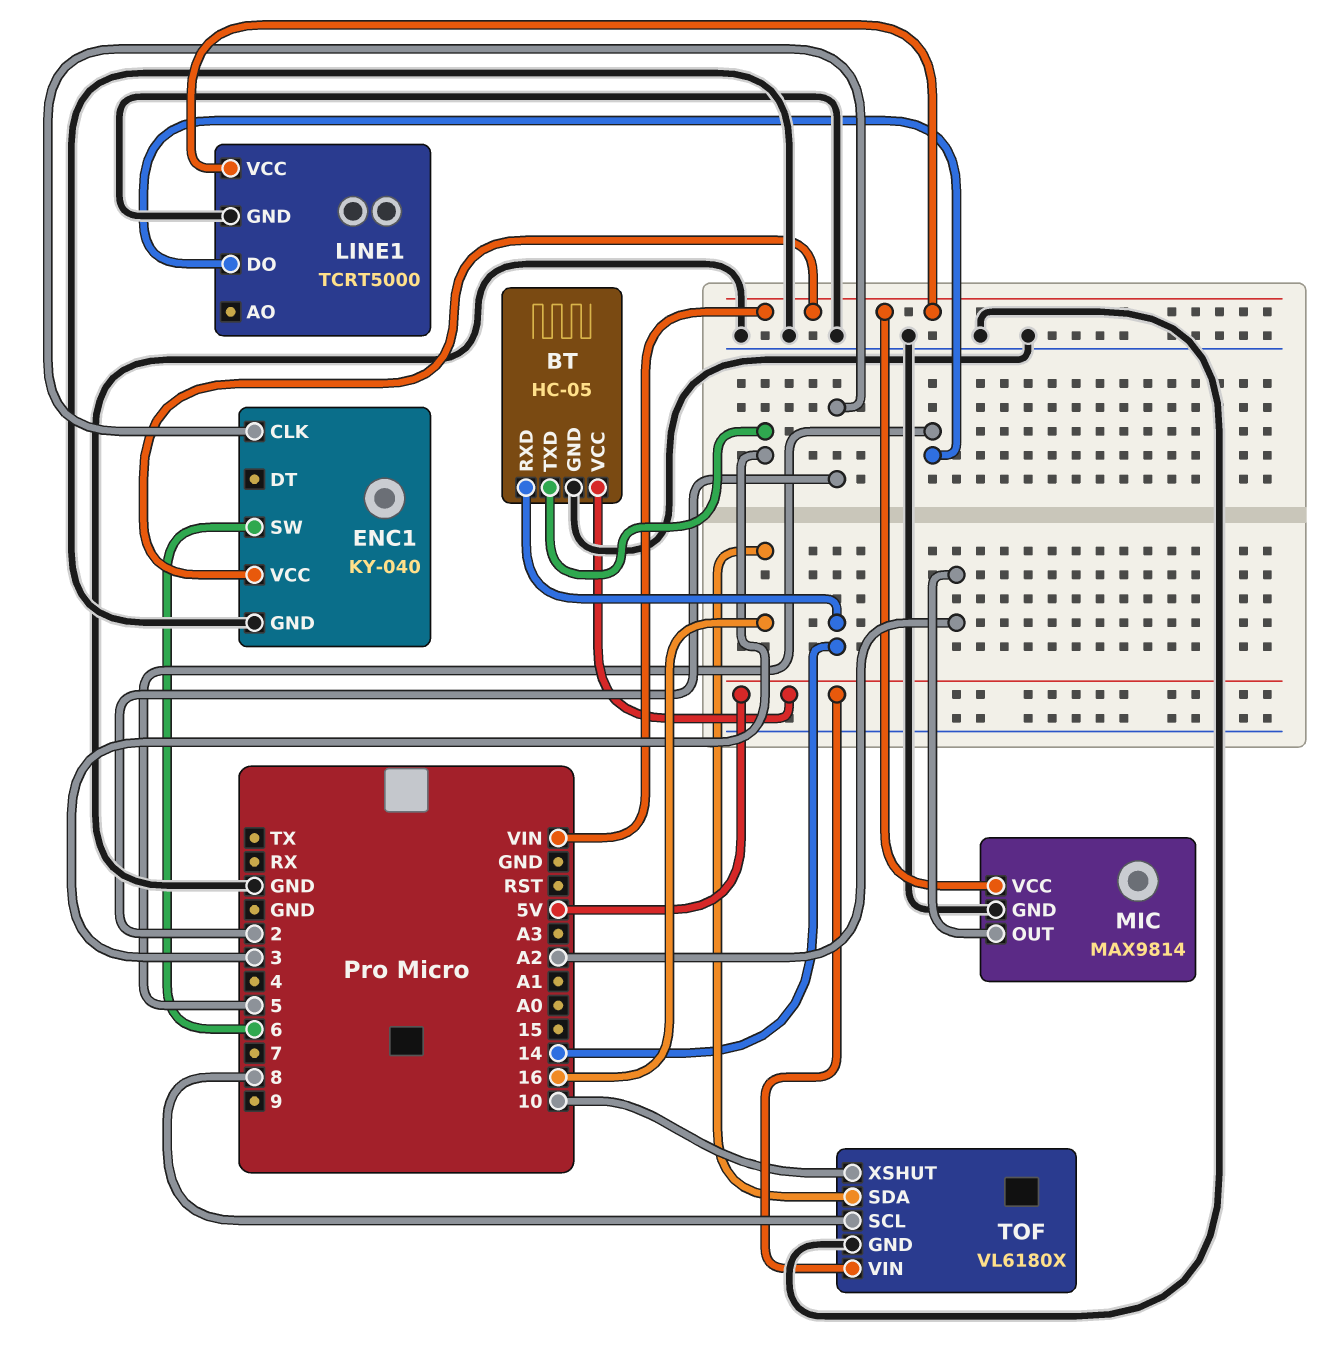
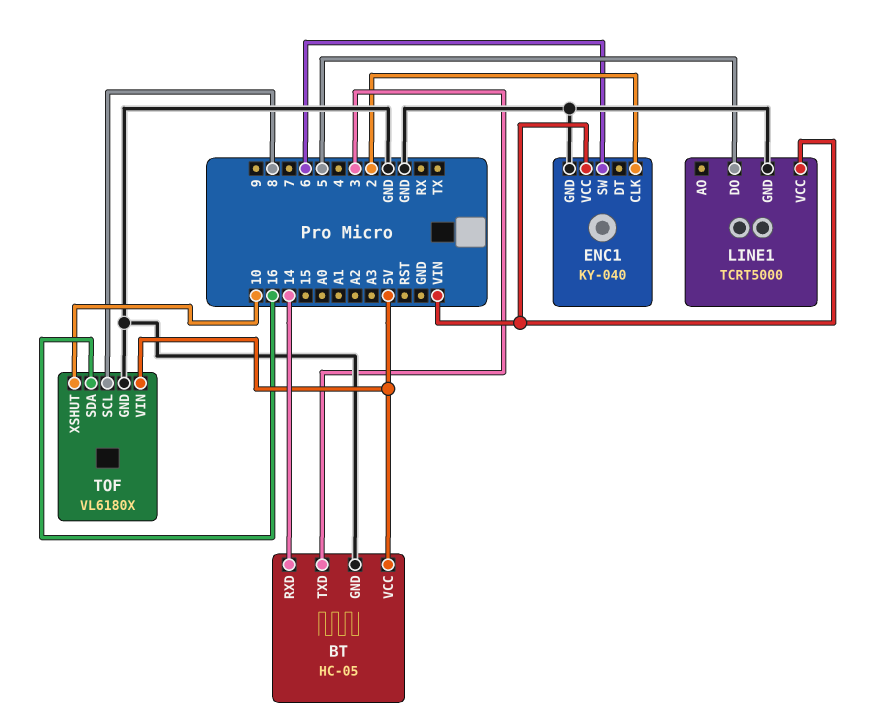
MIC: MAX9814 -> none
MIC pin GND: GND -> none
MIC pin OUT: A2 -> none
MIC pin VCC: VIN -> none

